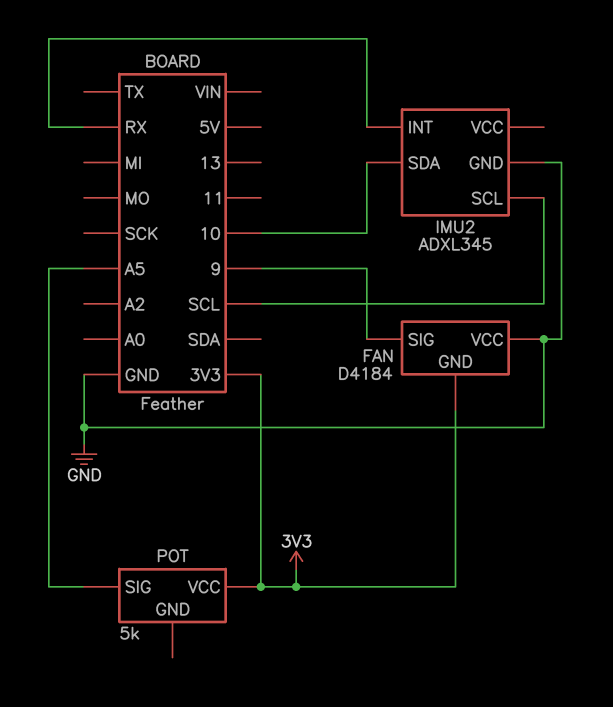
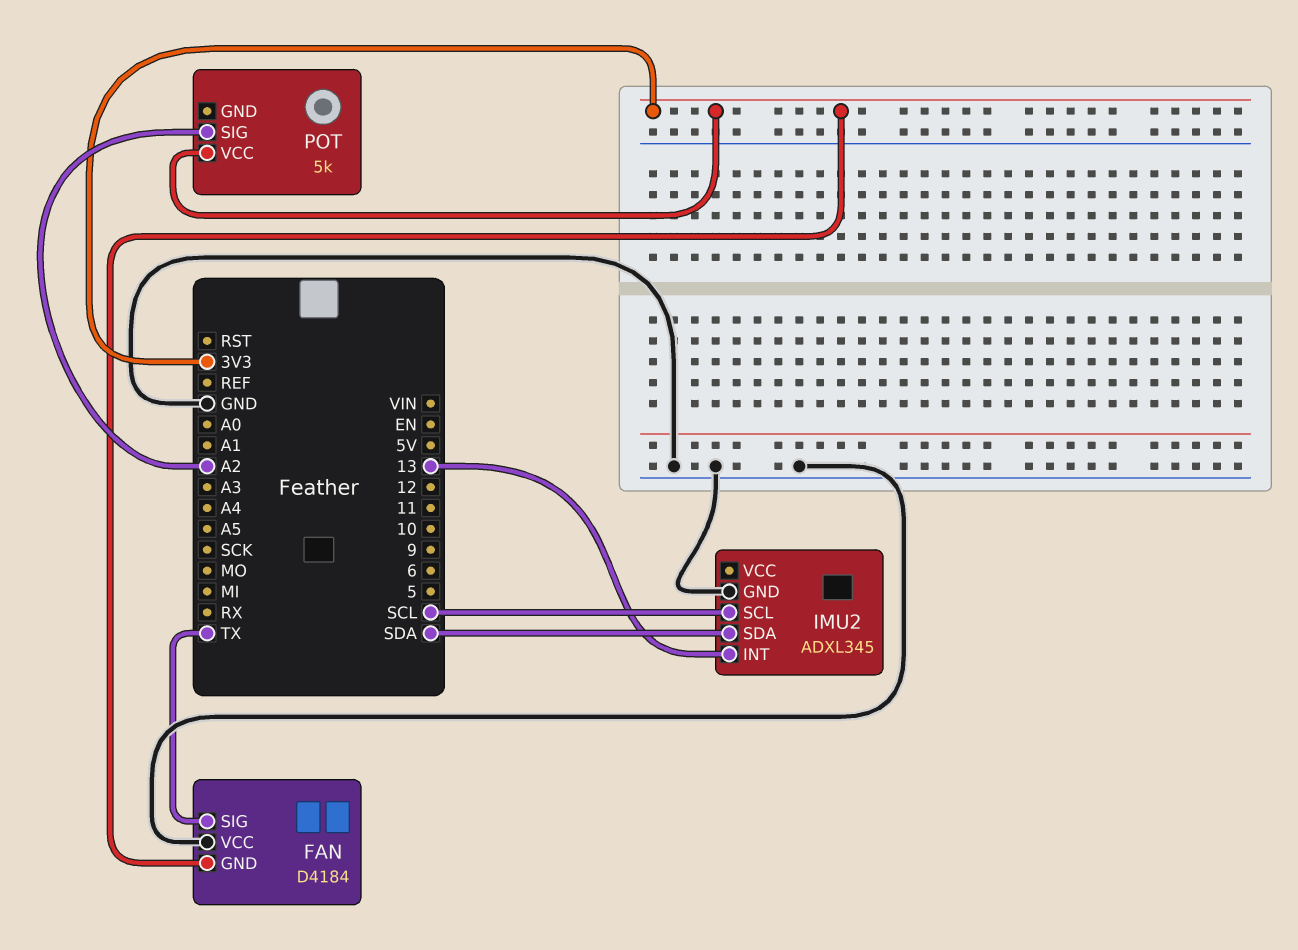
FAN pin SIG: 9 -> TX
IMU2 pin INT: RX -> 13
IMU2 pin SDA: 10 -> SDA
POT pin SIG: A5 -> A2

